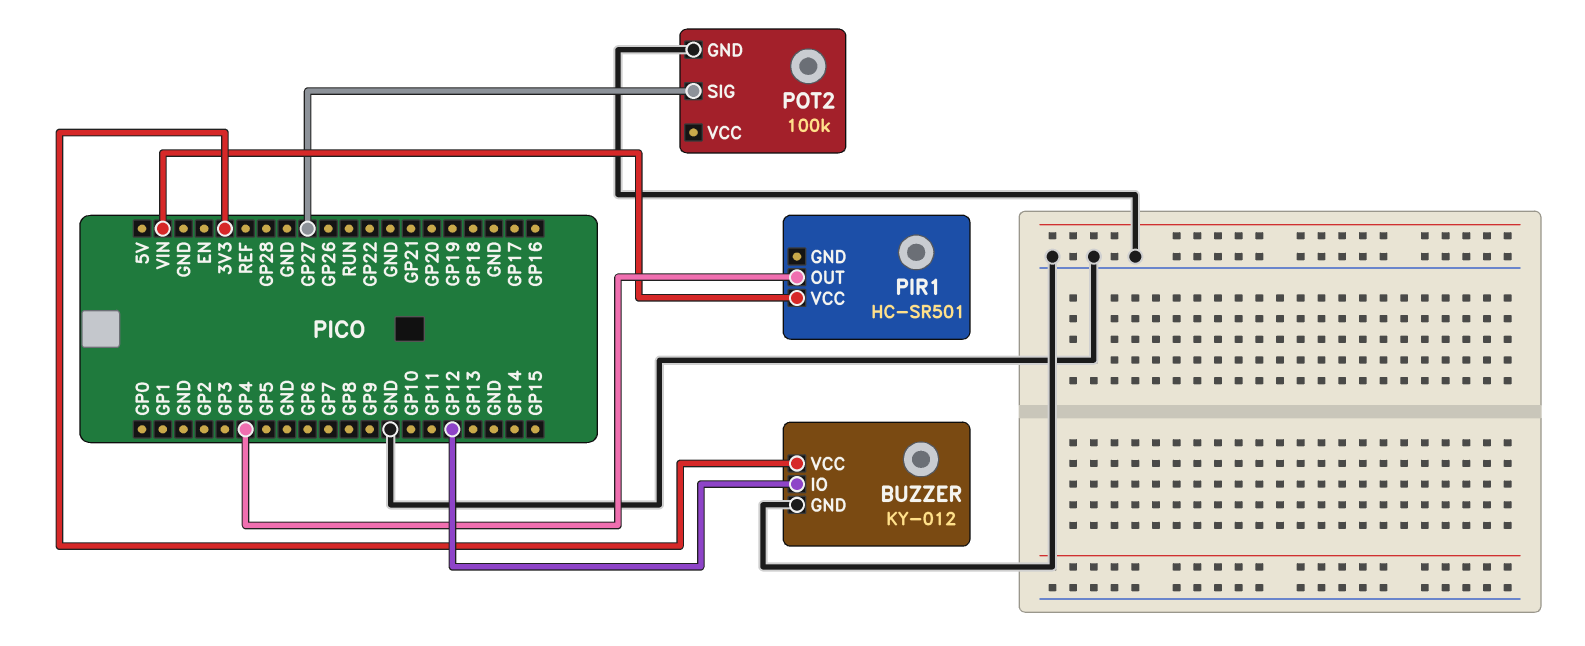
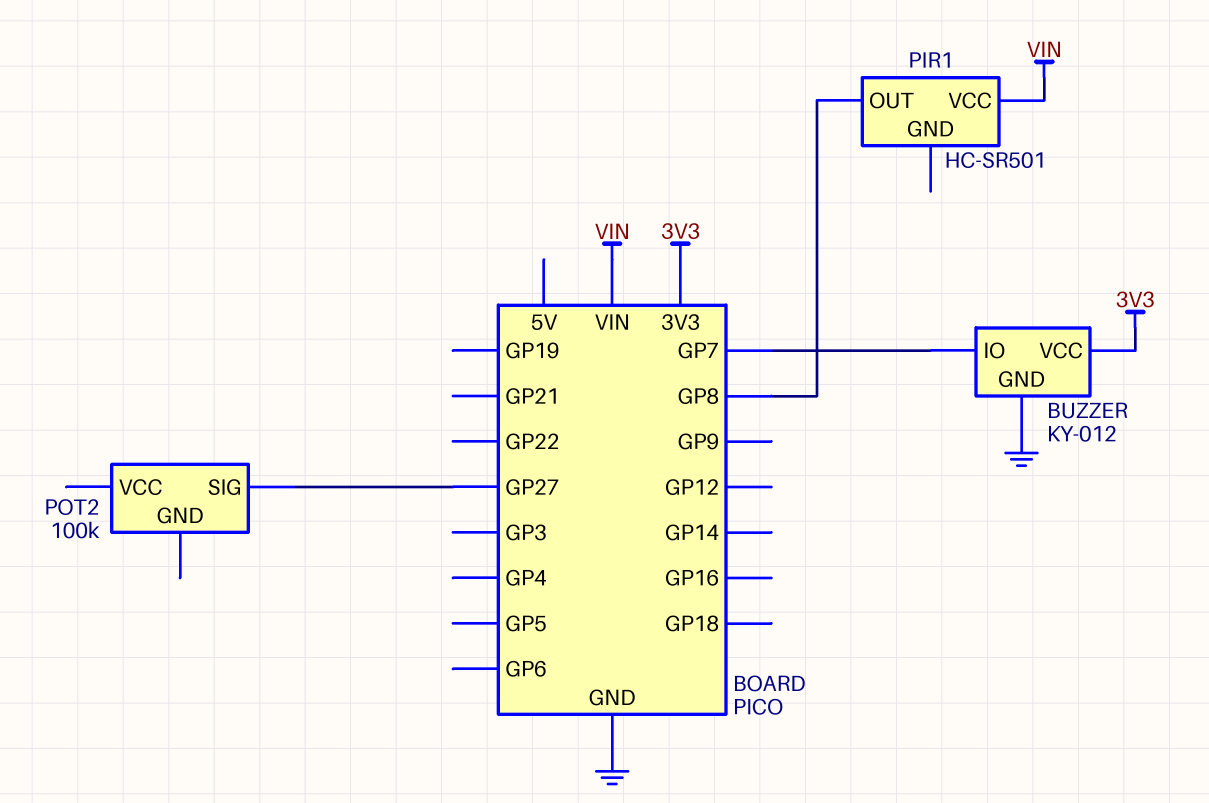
BUZZER pin IO: GP12 -> GP7
PIR1 pin OUT: GP4 -> GP8
POT2 pin GND: GND -> none

